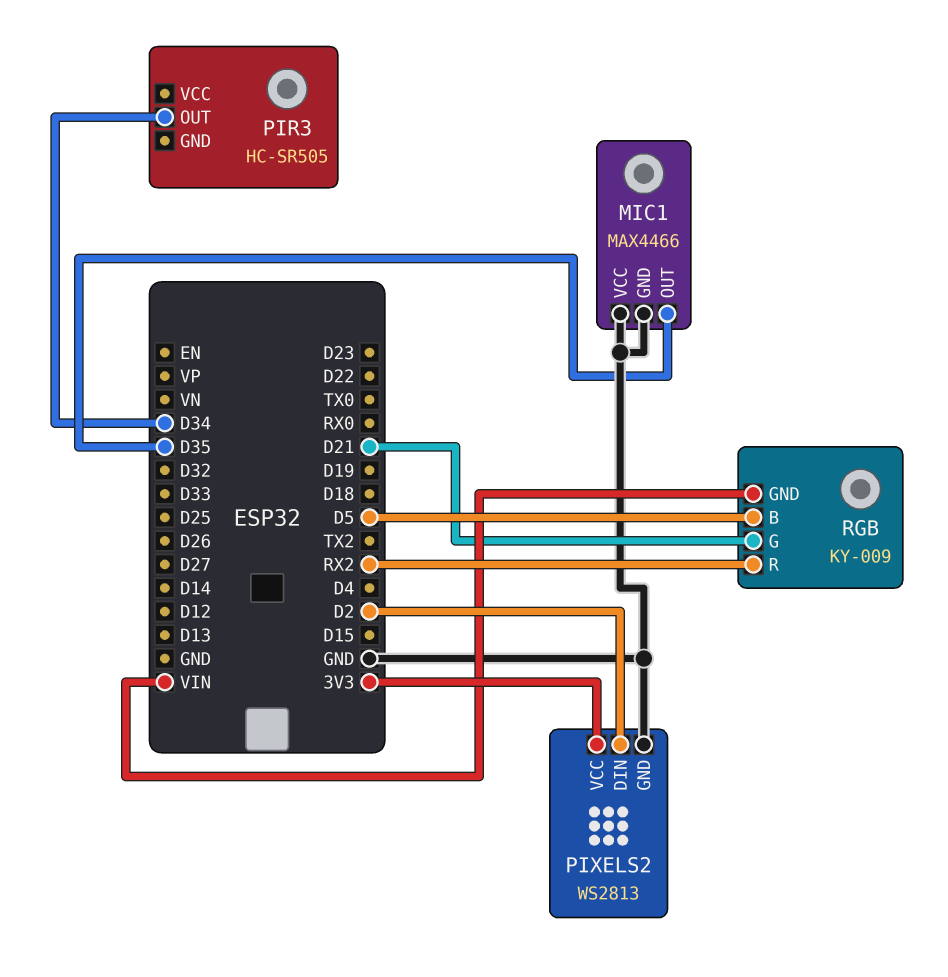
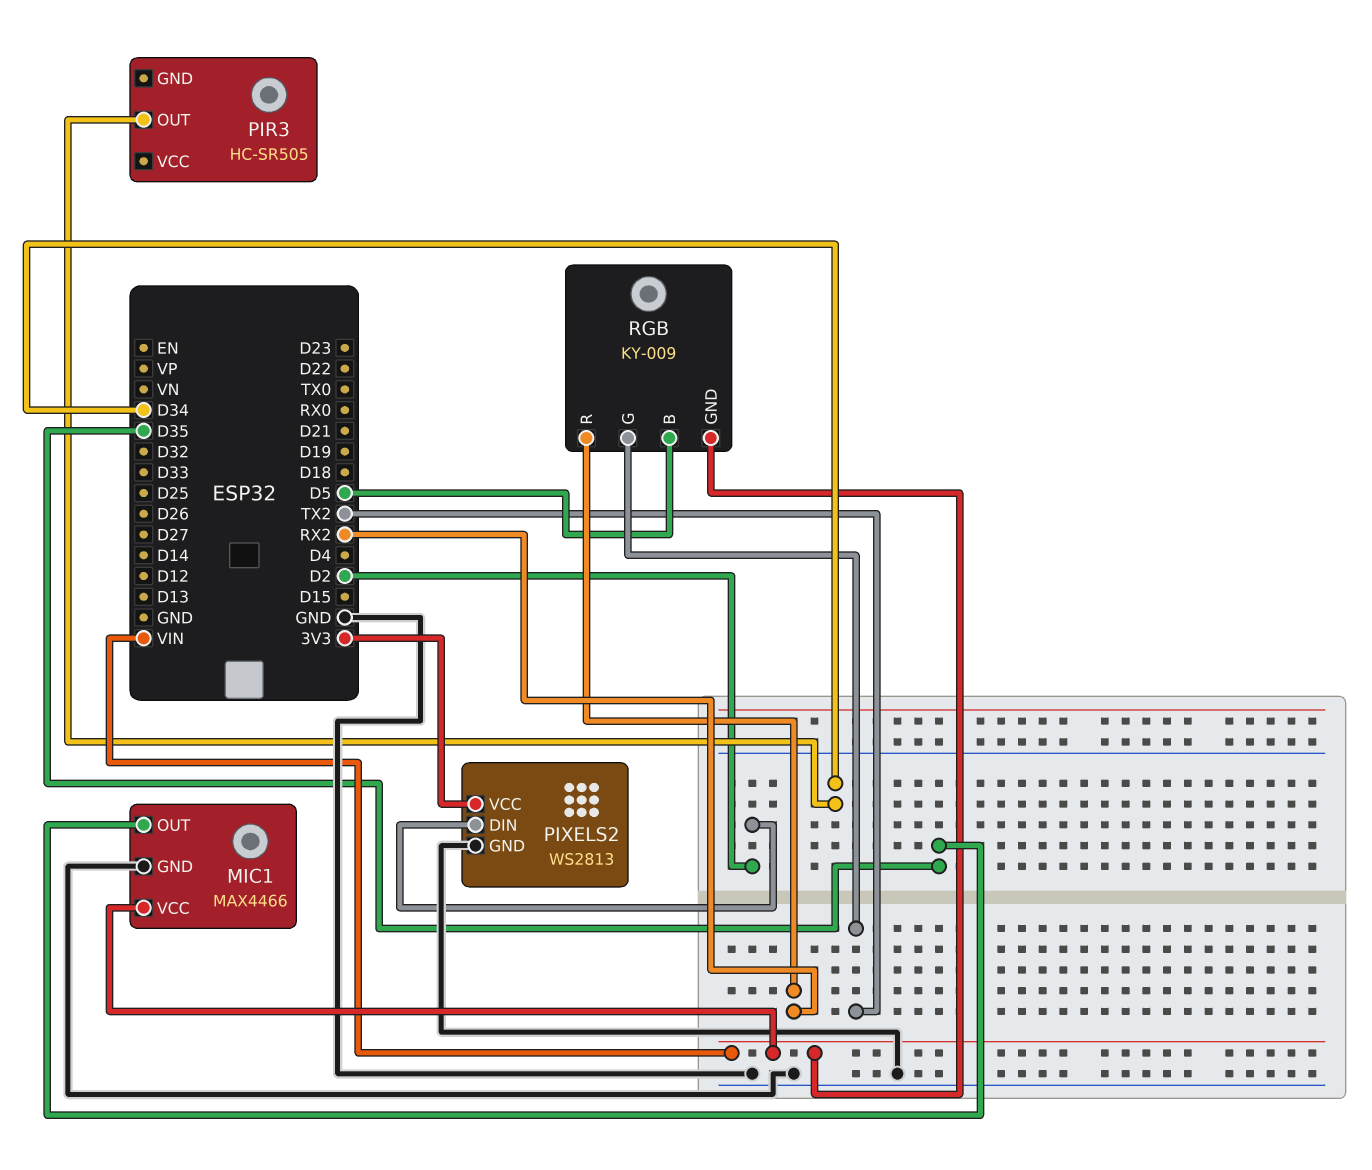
MIC1 pin VCC: GND -> VIN
RGB pin G: D21 -> TX2

